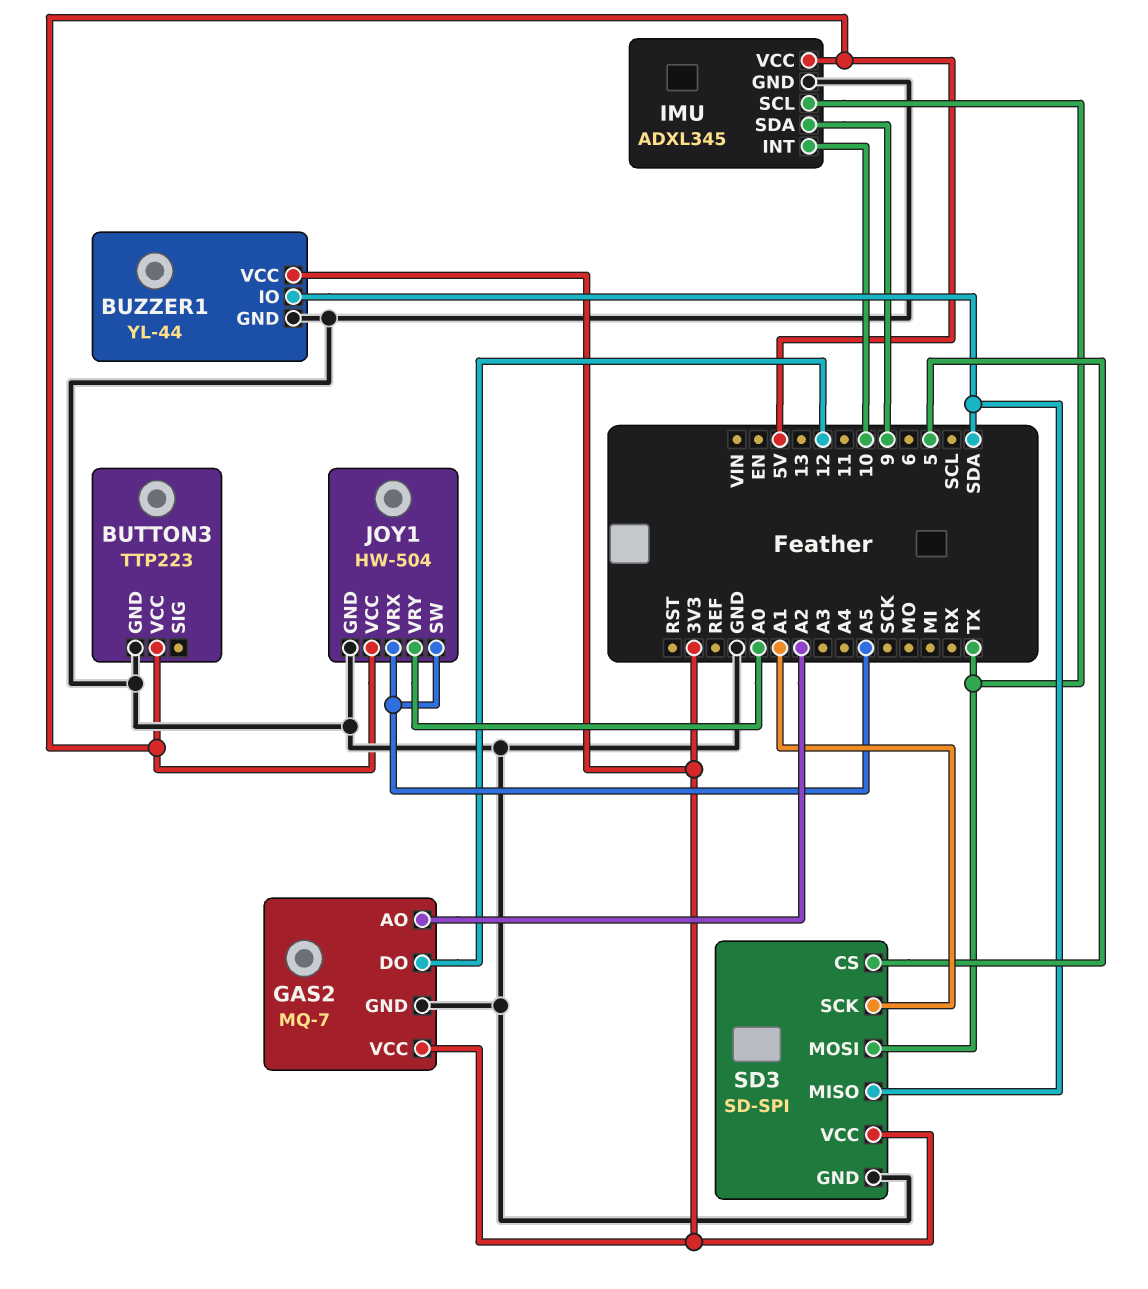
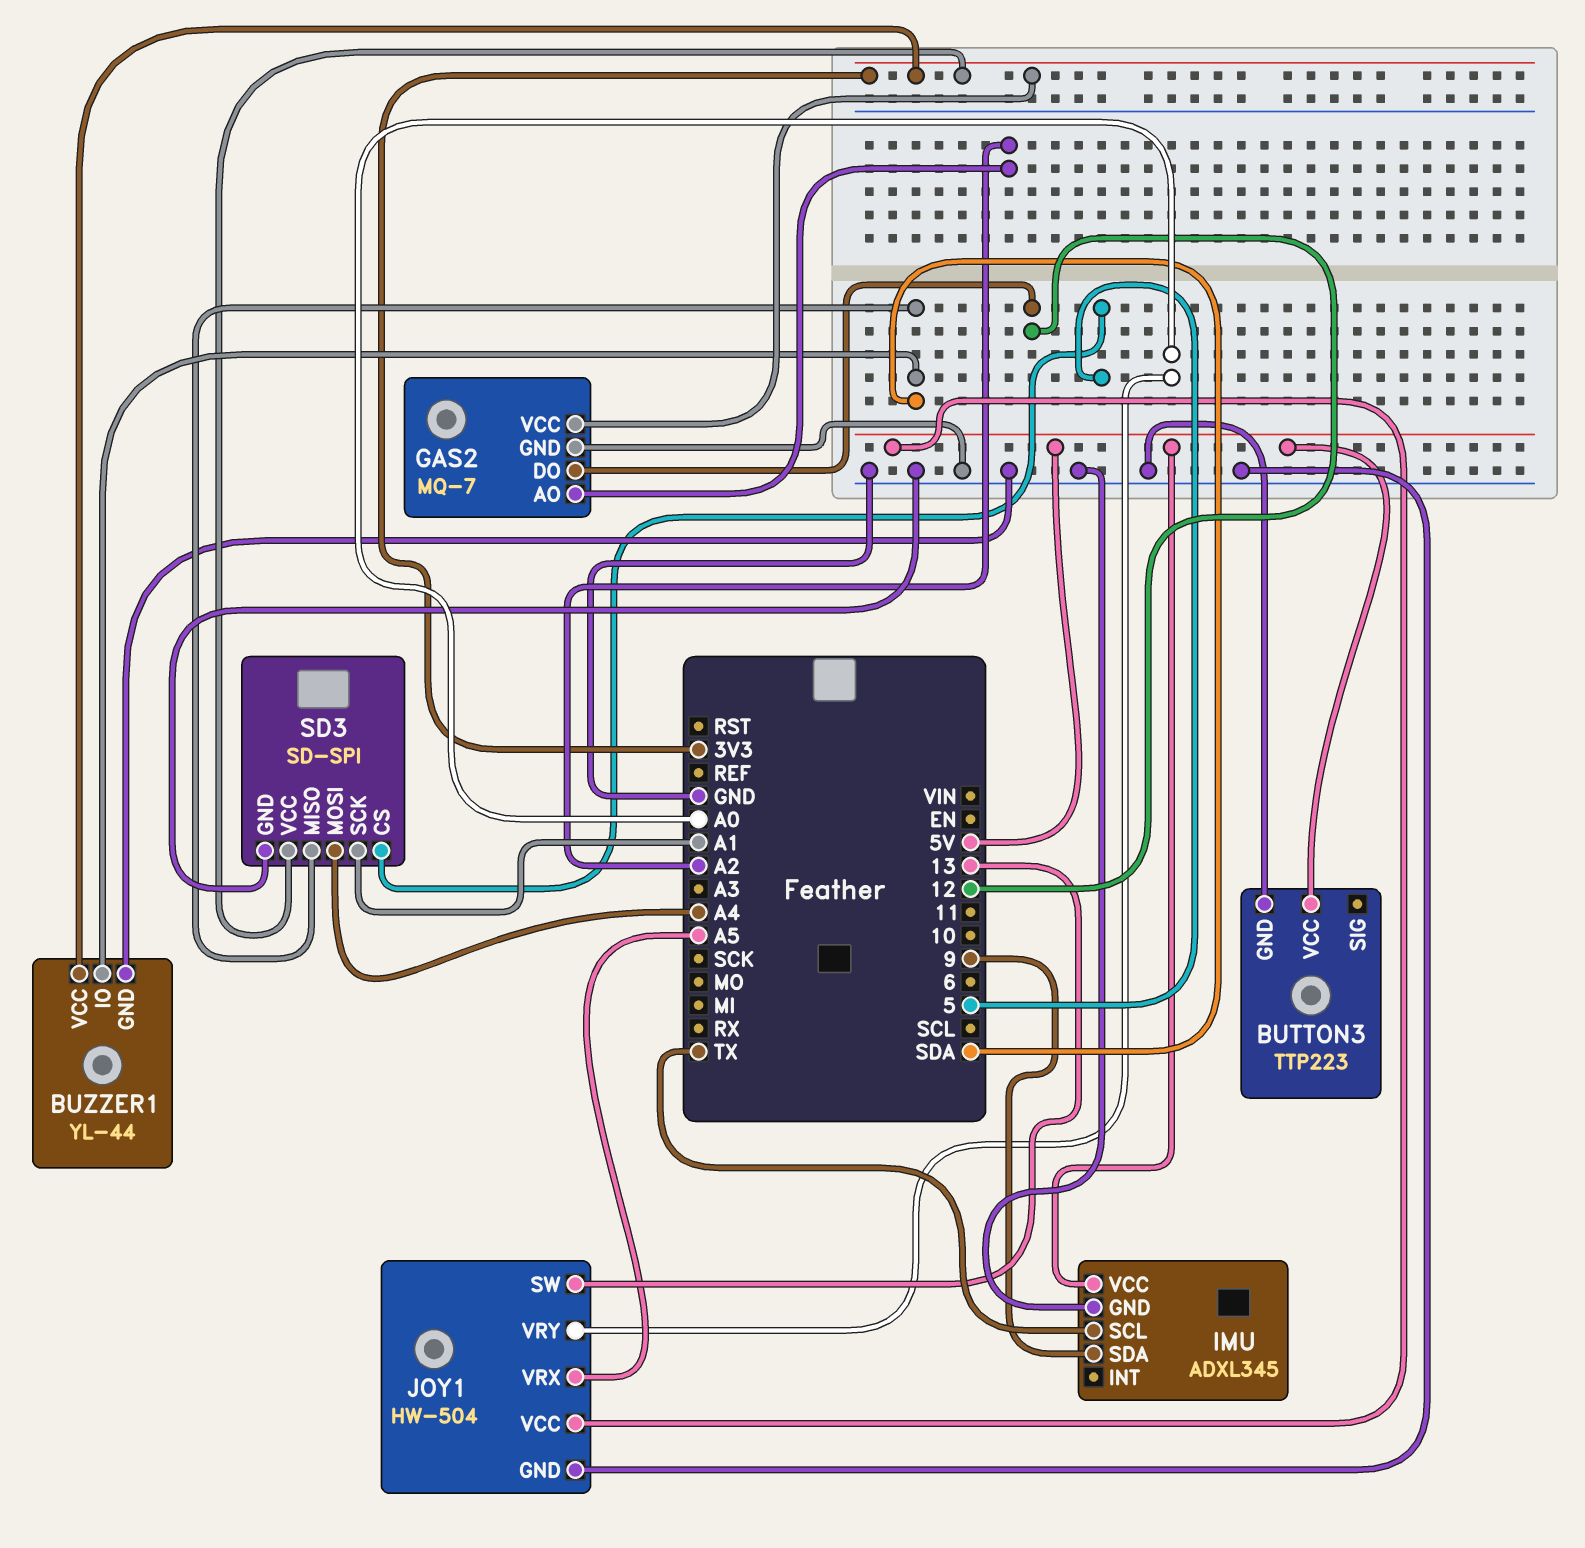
IMU pin INT: 10 -> none
JOY1 pin SW: A5 -> 13
SD3 pin MOSI: TX -> A4

